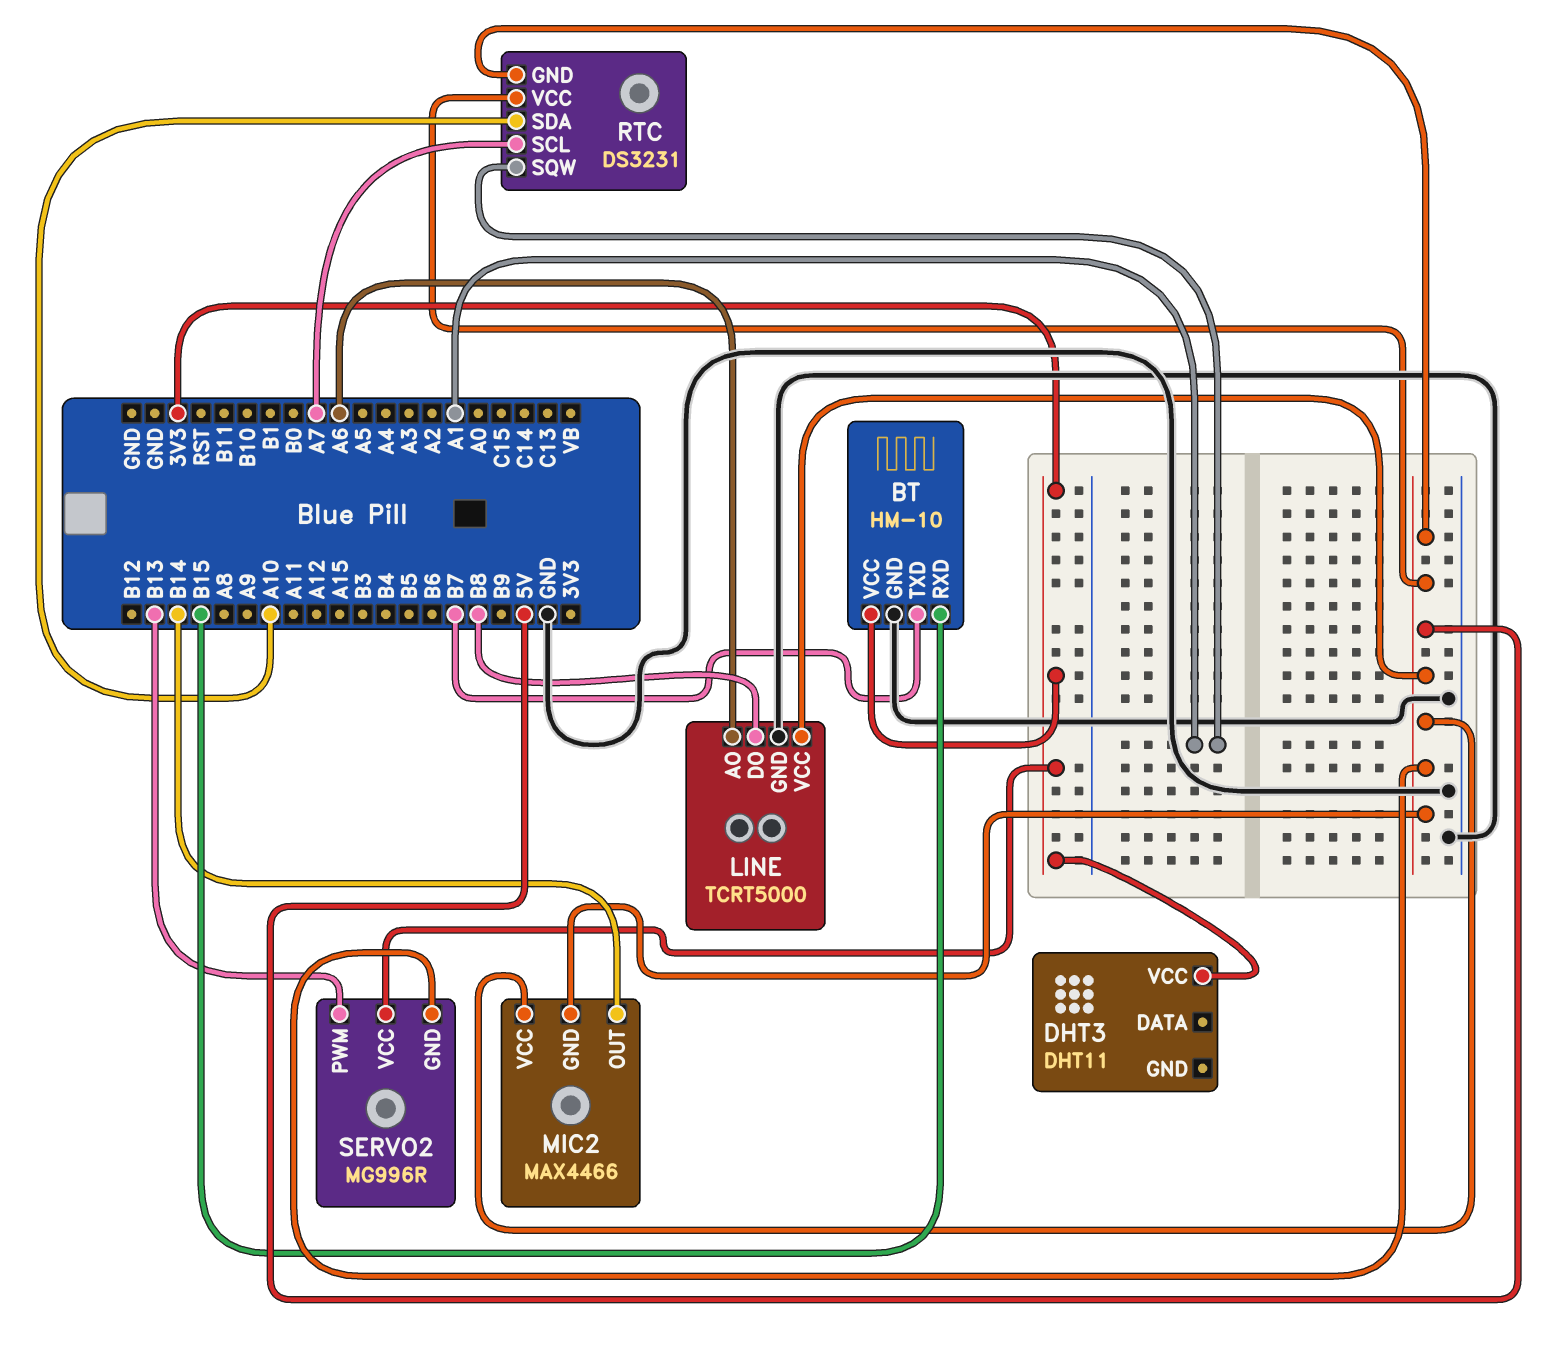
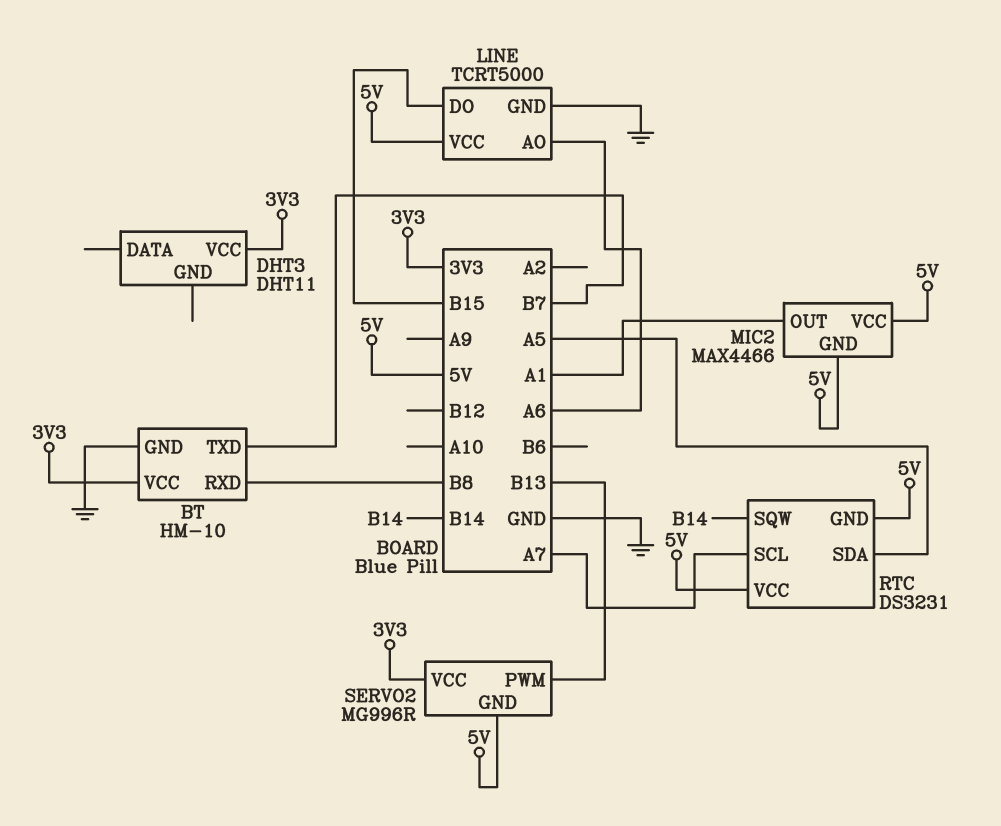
BT pin RXD: B15 -> B8
LINE pin DO: B8 -> B15
MIC2 pin OUT: B14 -> A1
RTC pin SDA: A10 -> A5
RTC pin SQW: A1 -> B14

